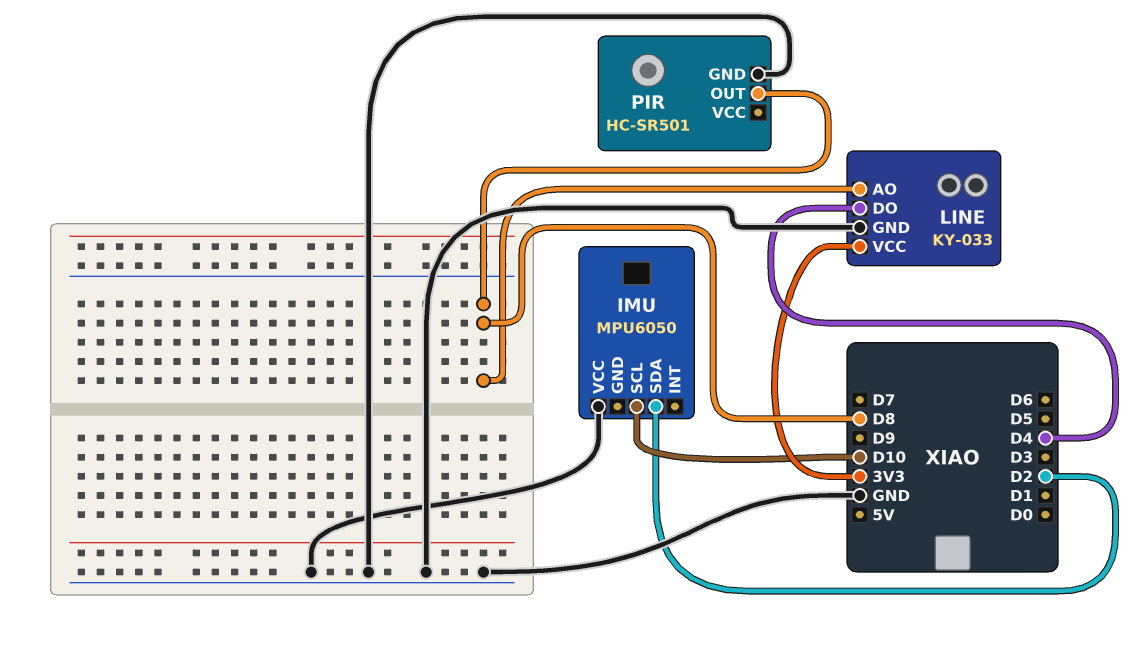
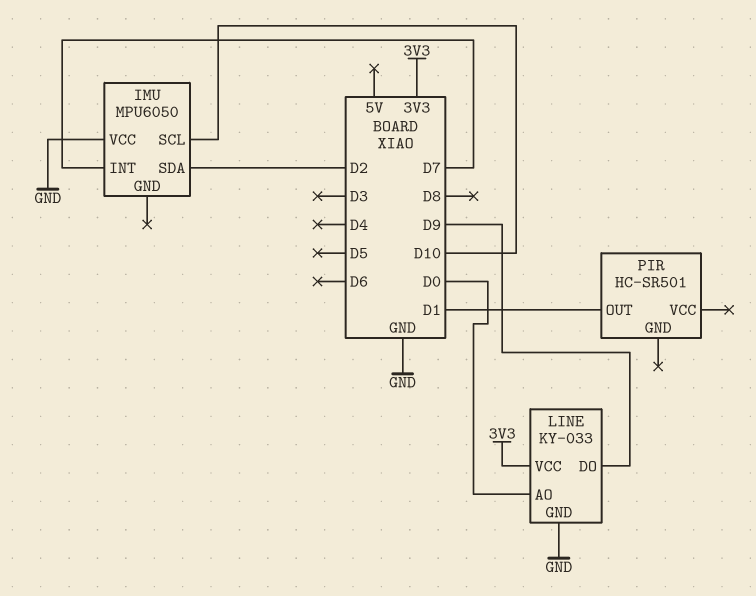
IMU pin INT: none -> D7
LINE pin AO: D8 -> D0
LINE pin DO: D4 -> D9
PIR pin GND: GND -> none
PIR pin OUT: D8 -> D1

